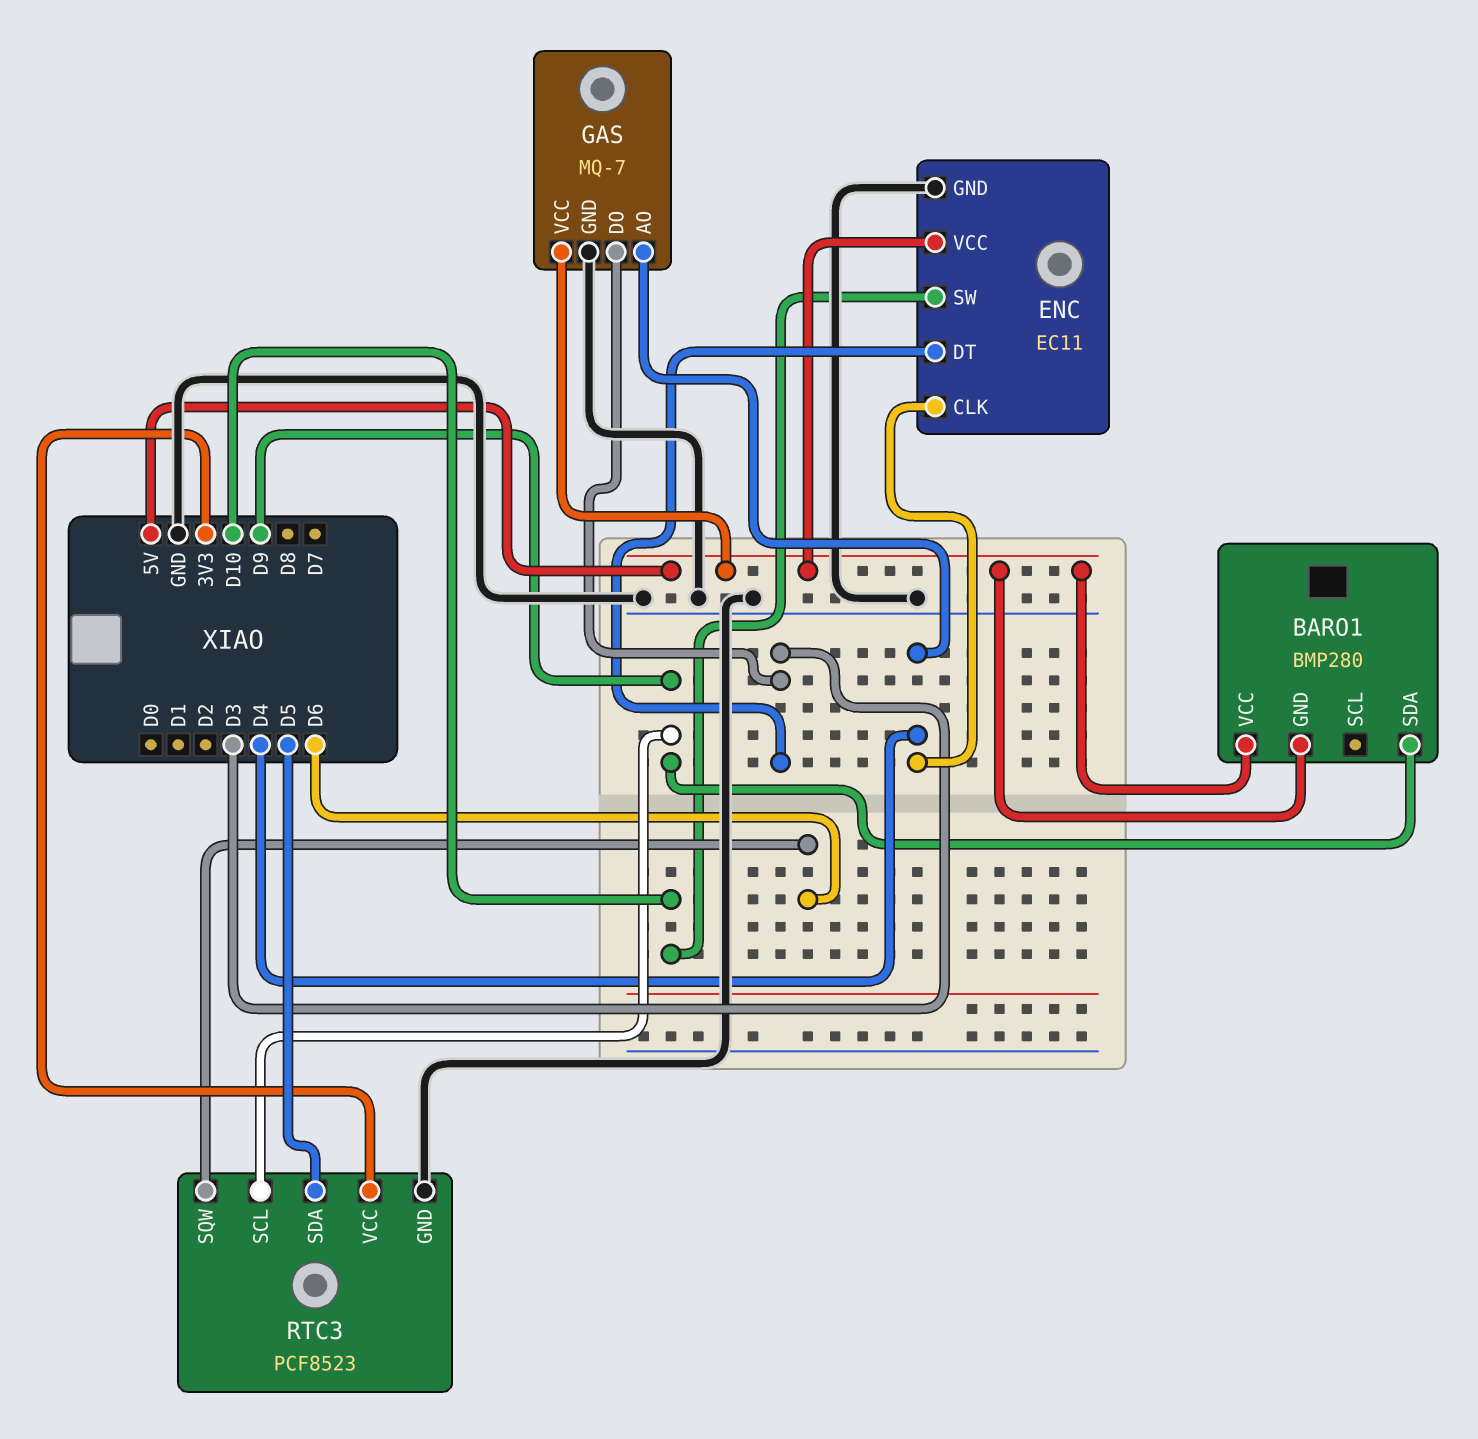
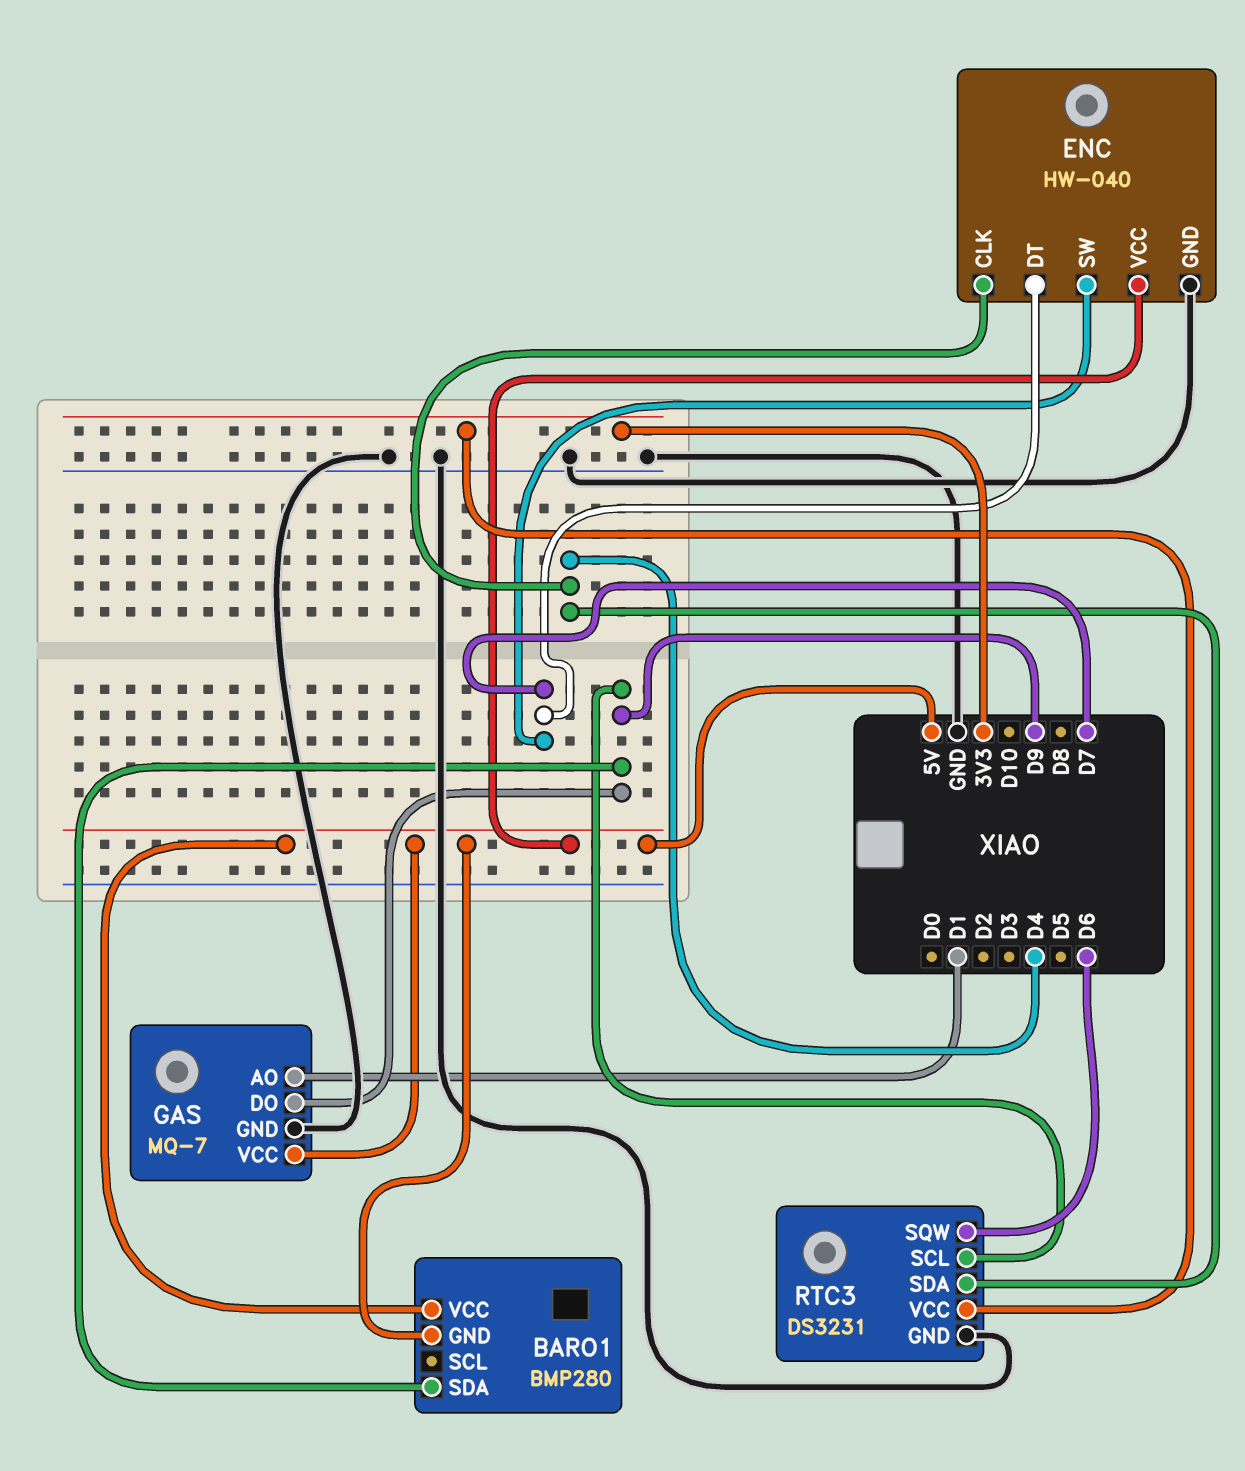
ENC: EC11 -> HW-040
ENC pin DT: D3 -> D7
ENC pin SW: D10 -> D7
GAS pin AO: D4 -> D1
GAS pin DO: D3 -> D9
RTC3: PCF8523 -> DS3231
RTC3 pin SDA: D5 -> D4

